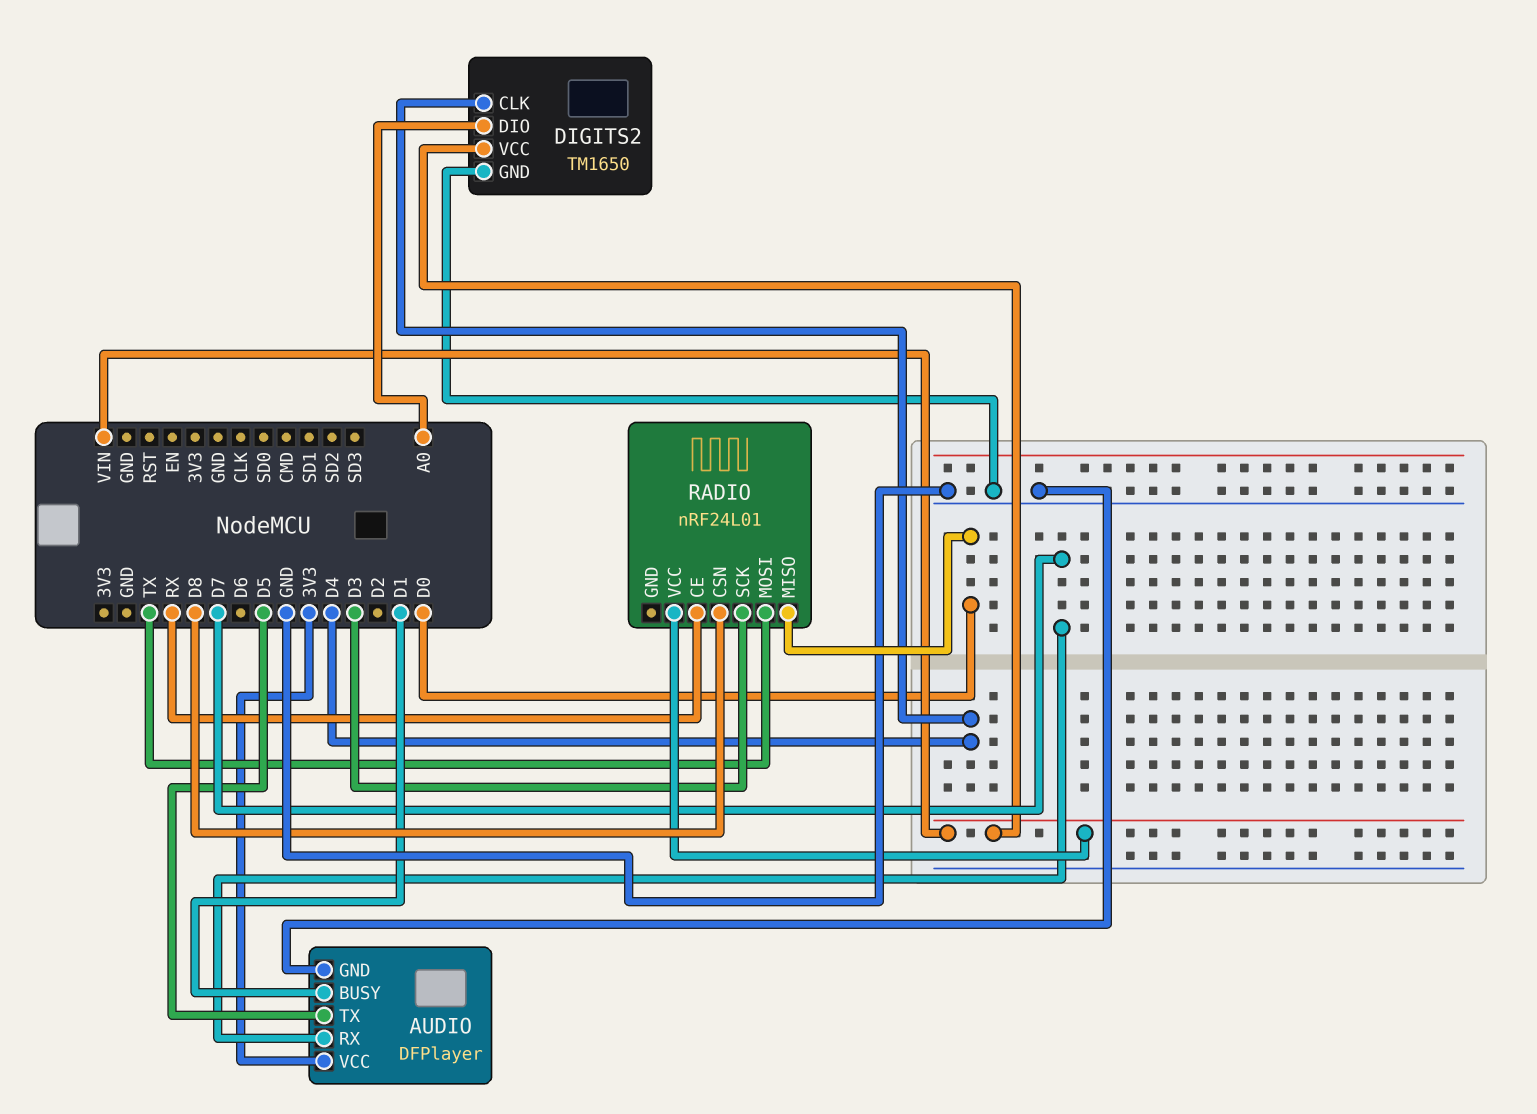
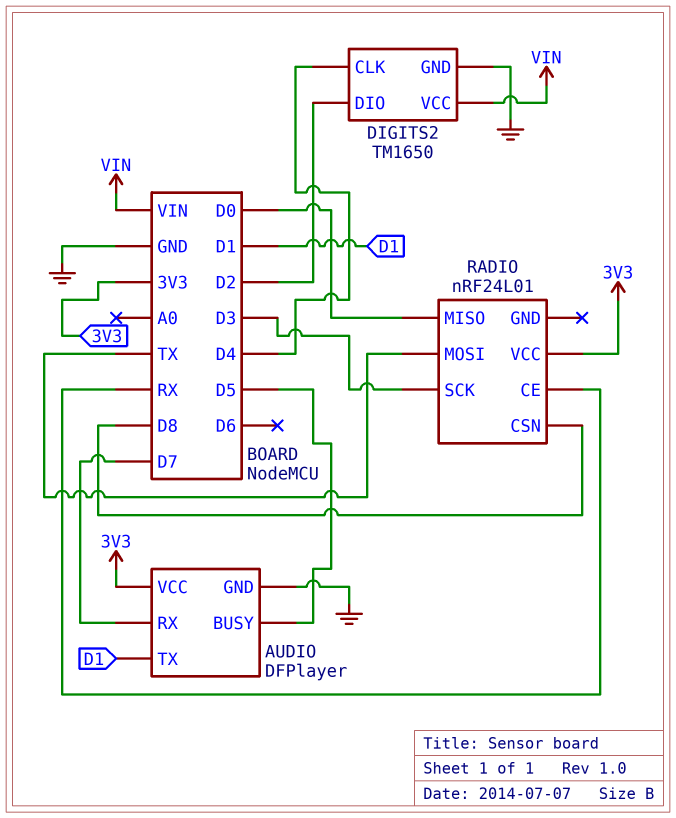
AUDIO pin BUSY: D1 -> D5
AUDIO pin TX: D5 -> D1
DIGITS2 pin DIO: A0 -> D2
RADIO pin VCC: VIN -> 3V3

